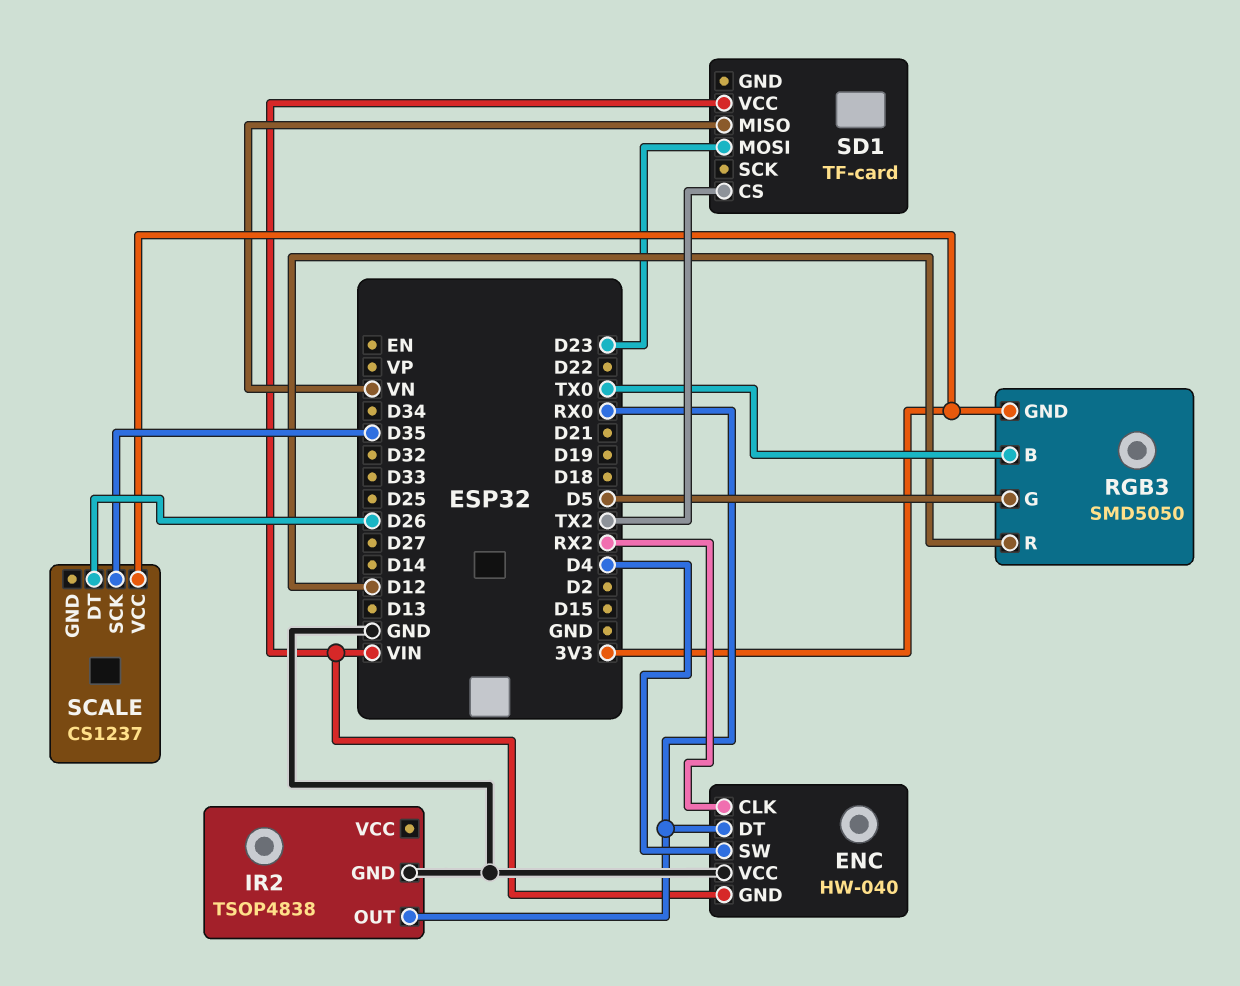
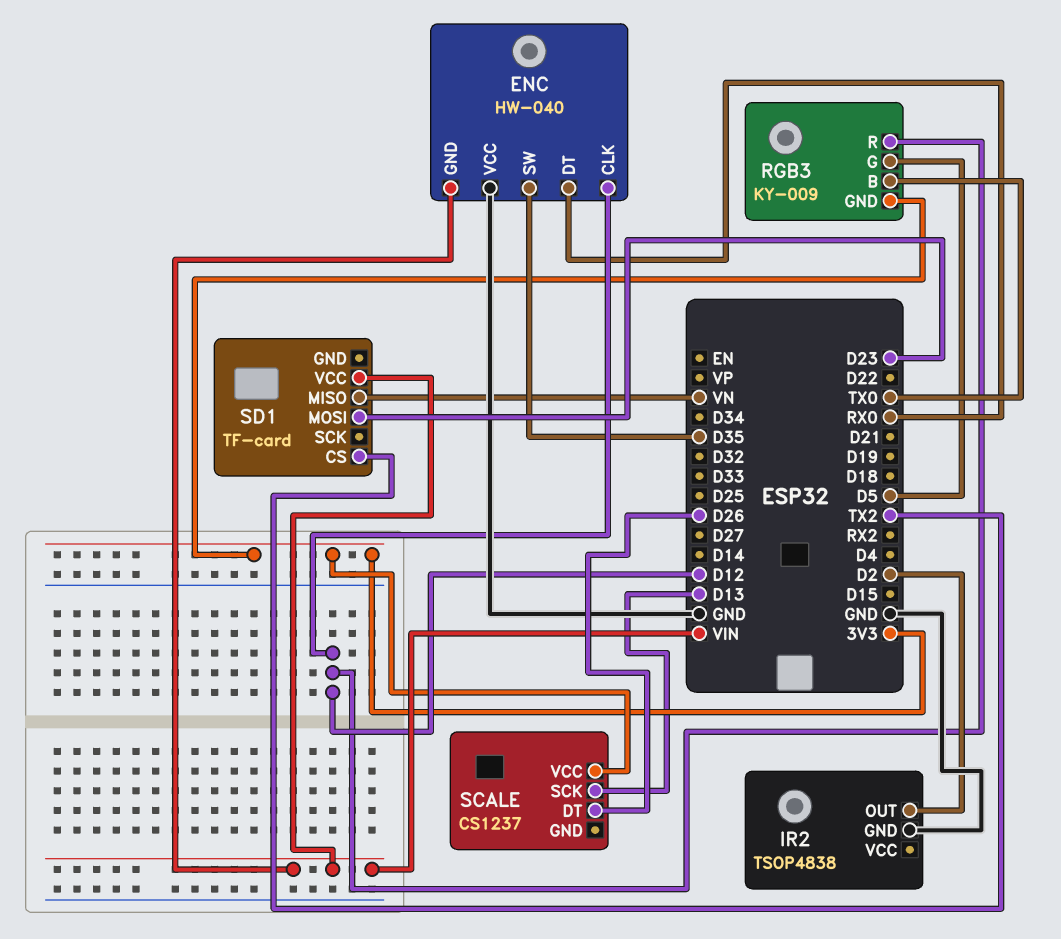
ENC pin CLK: RX2 -> D12
ENC pin SW: D4 -> D35
IR2 pin OUT: RX0 -> D2
RGB3: SMD5050 -> KY-009
SCALE pin SCK: D35 -> D13

